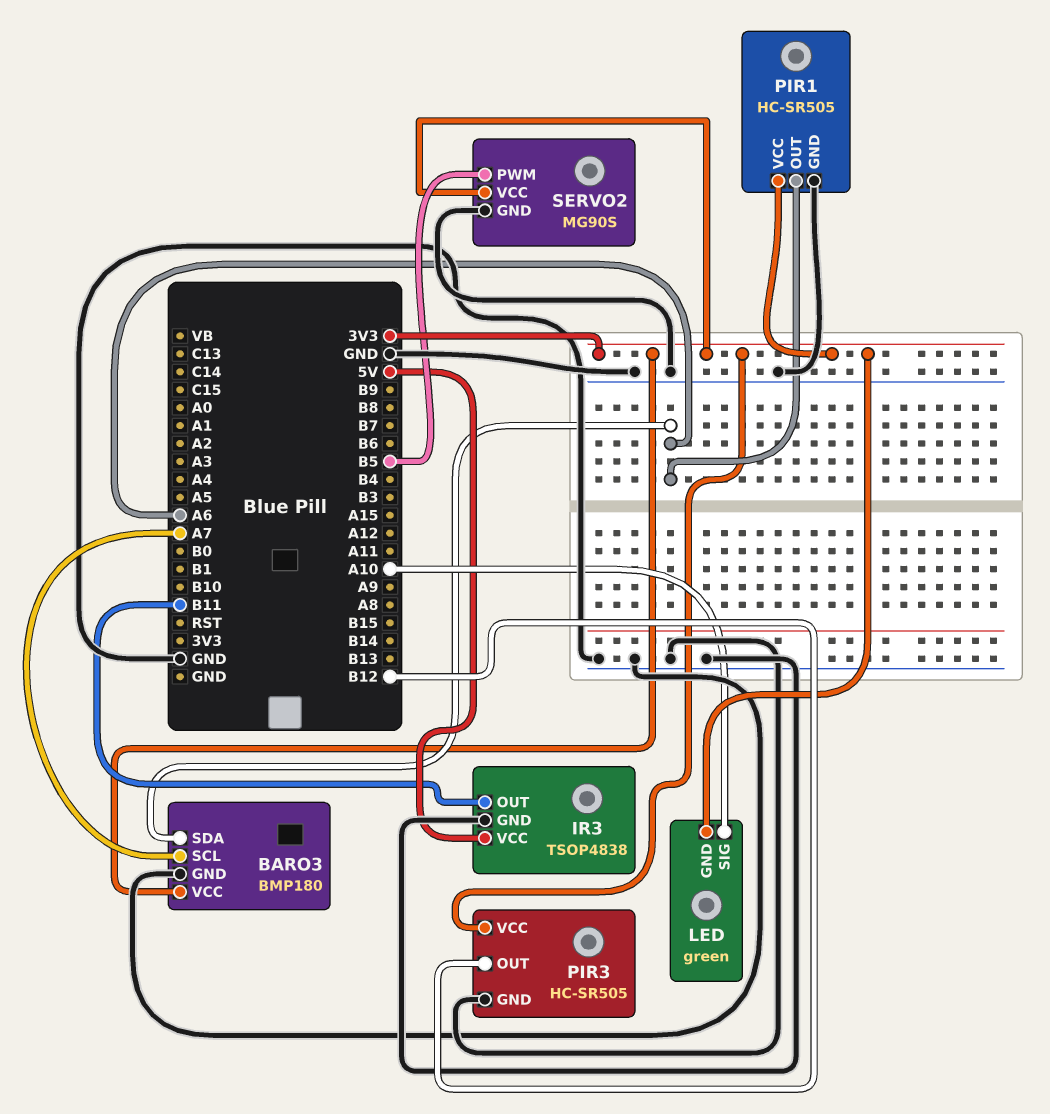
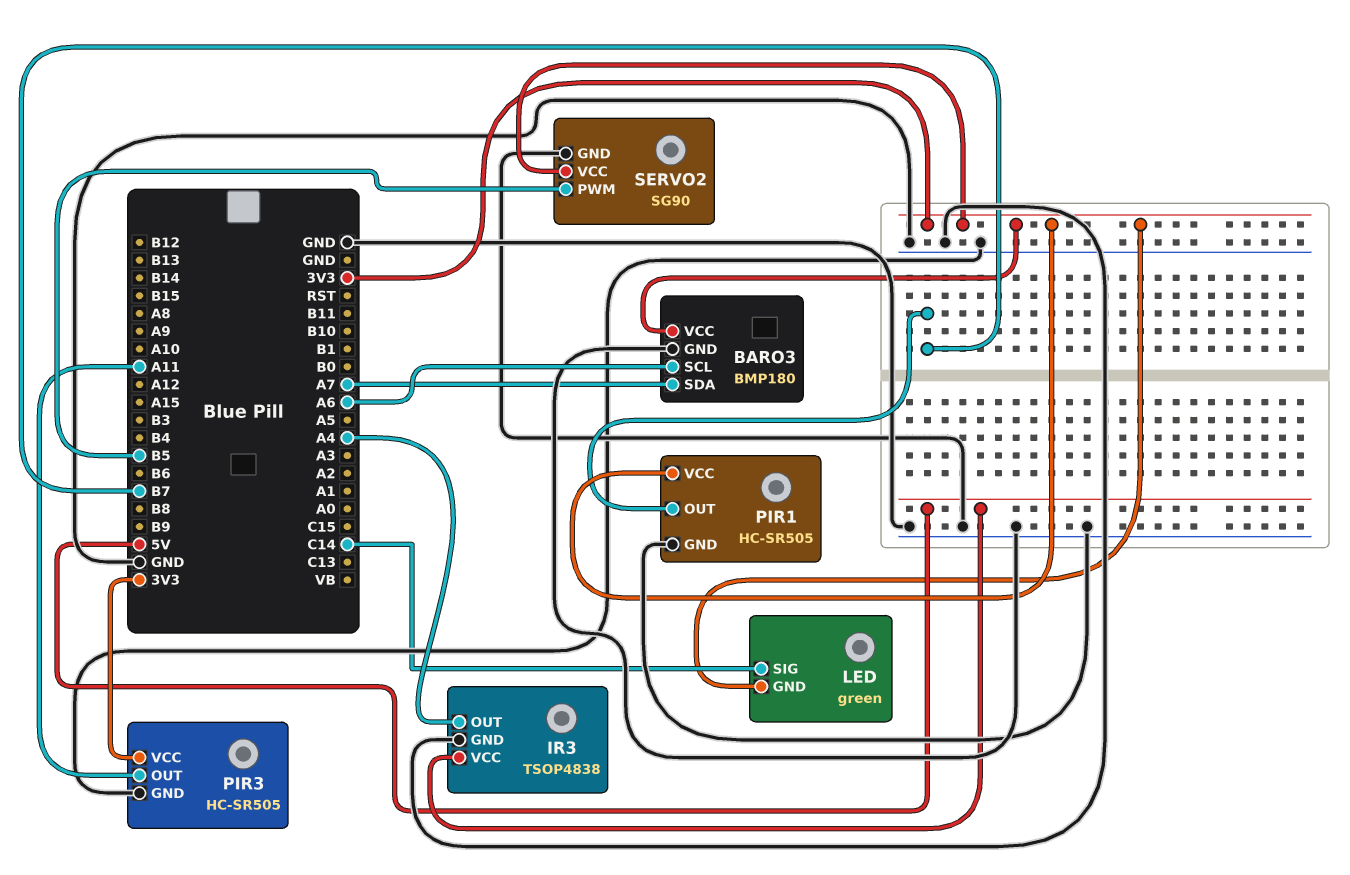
BARO3 pin SCL: A7 -> A6
BARO3 pin SDA: A6 -> A7
IR3 pin OUT: B11 -> A4
LED pin SIG: A10 -> C14
PIR1 pin OUT: A6 -> B7
PIR3 pin OUT: B12 -> A11
SERVO2: MG90S -> SG90

